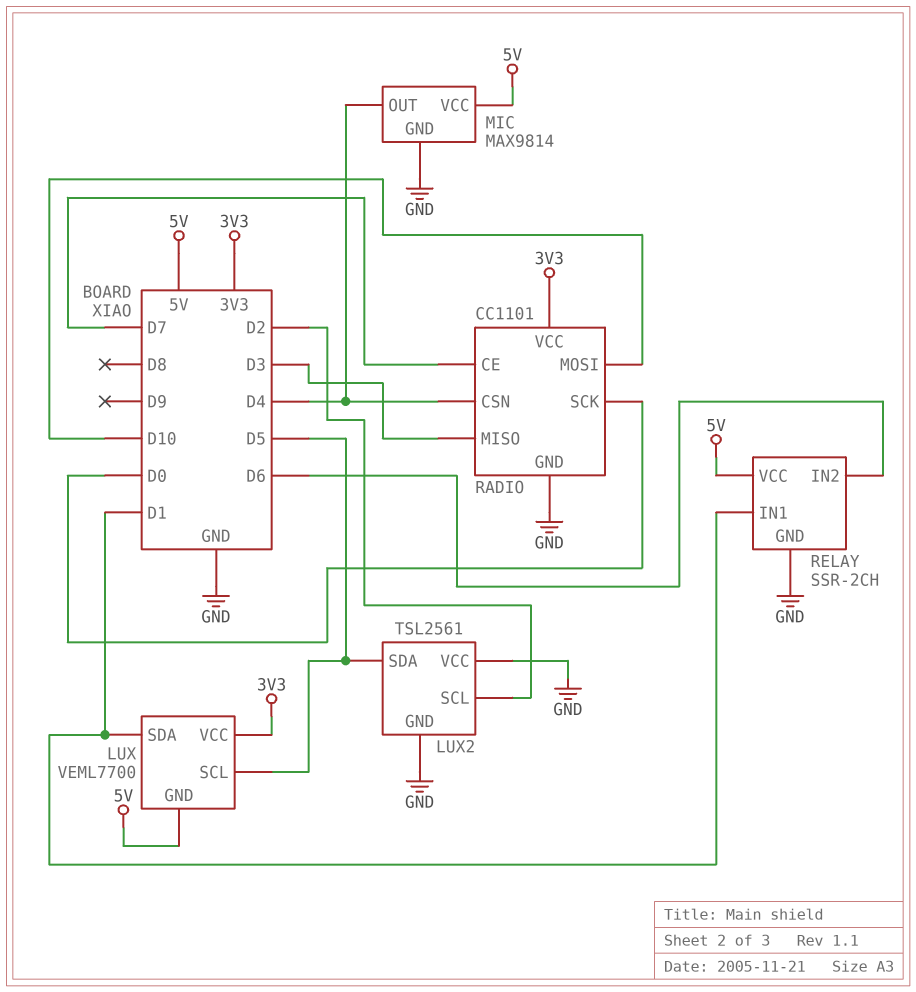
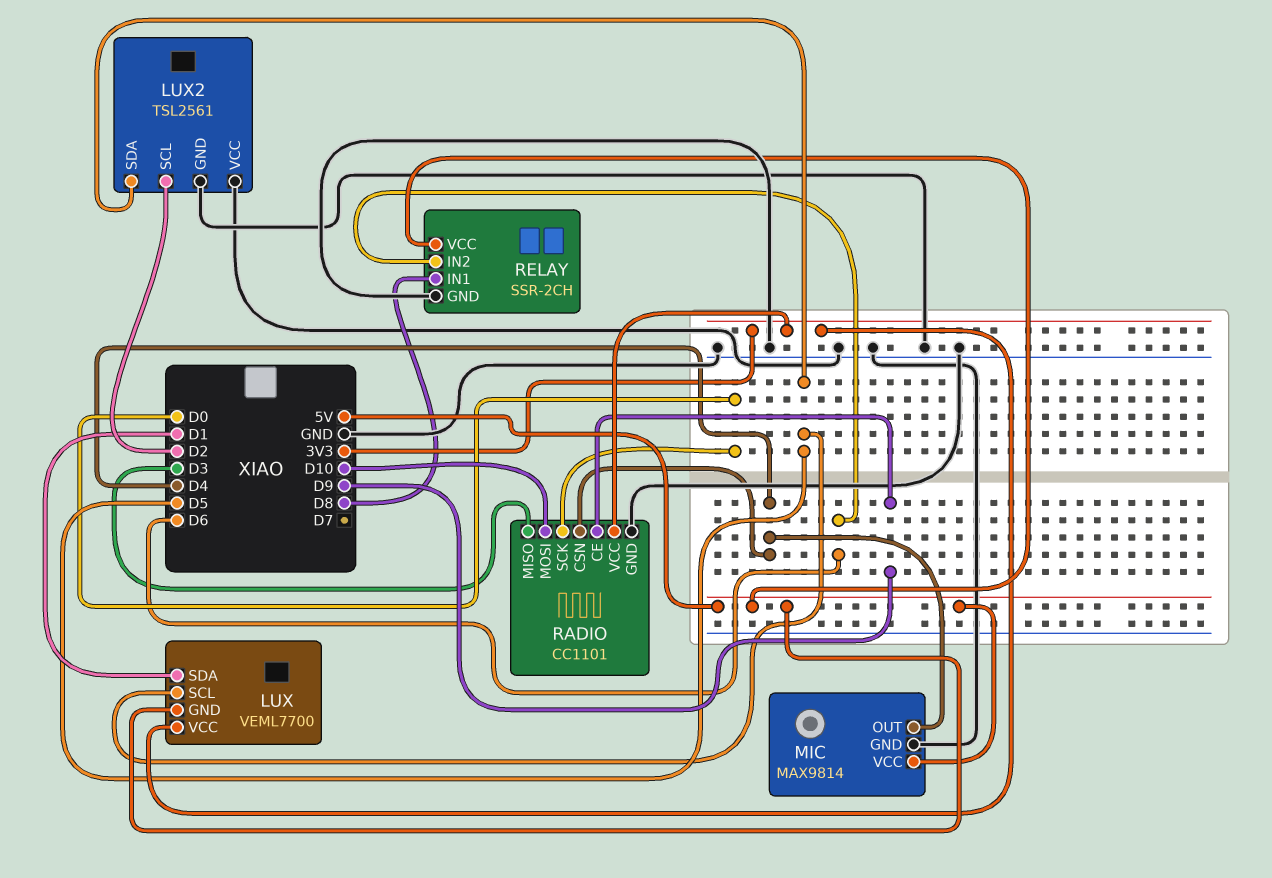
RADIO pin CE: D7 -> D9
RELAY pin IN1: D1 -> D8

